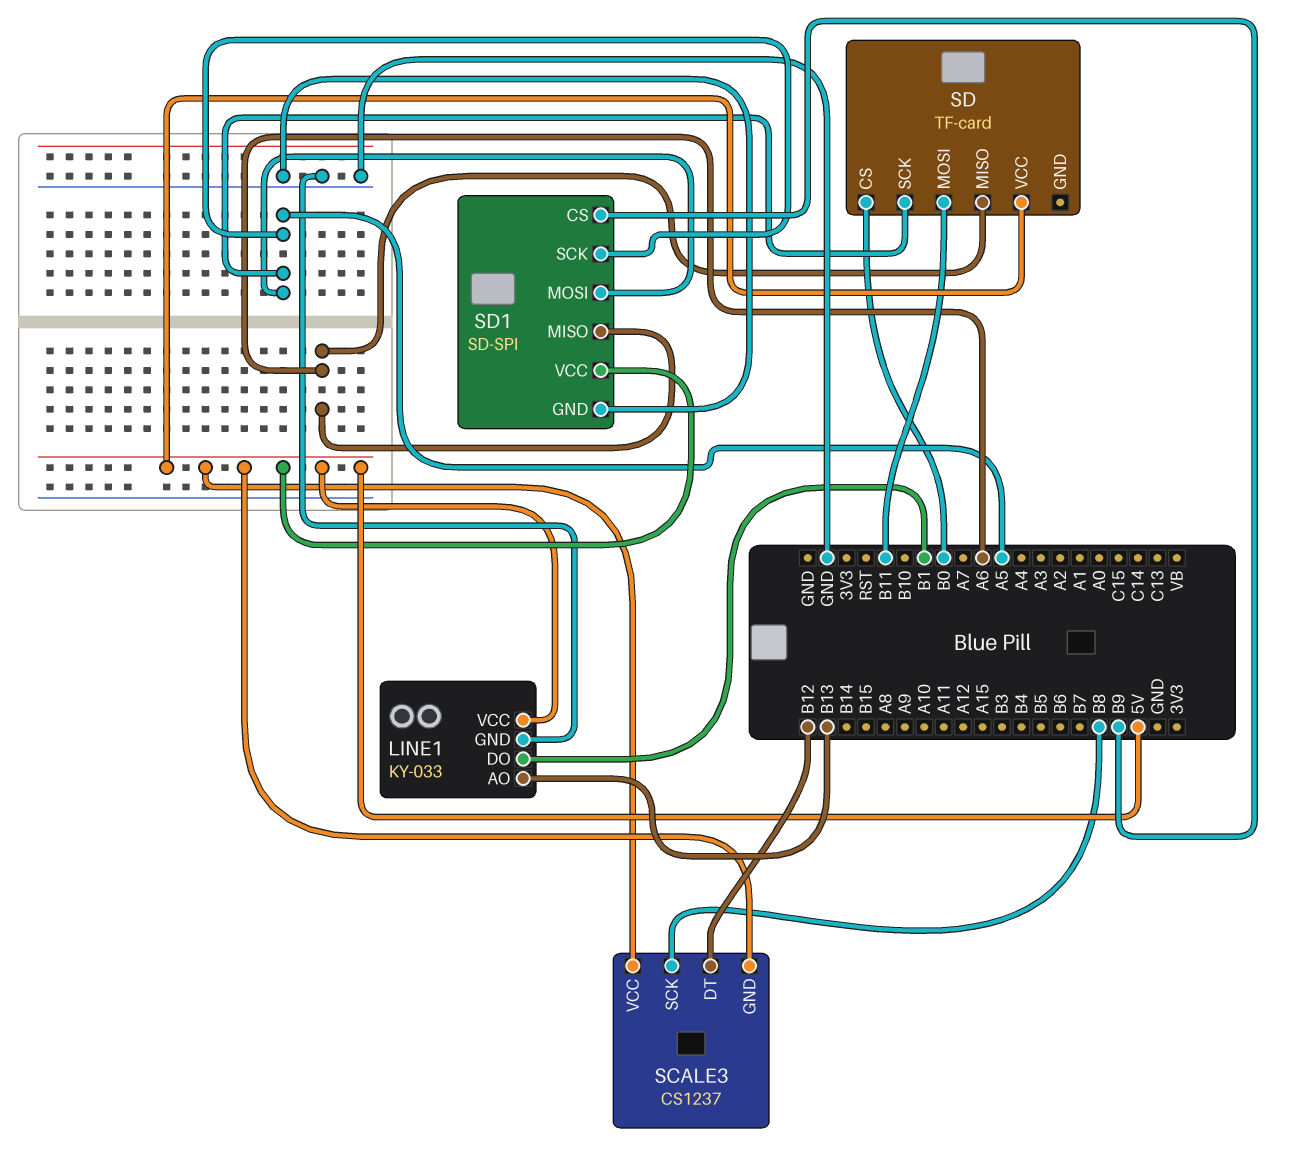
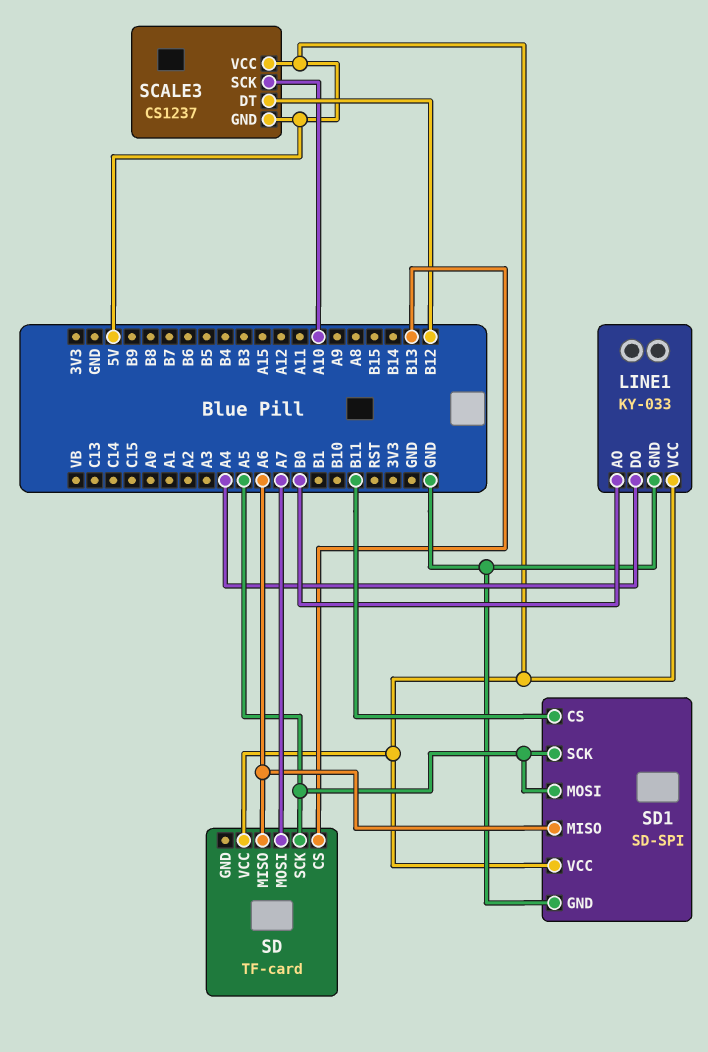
LINE1 pin AO: B13 -> B0
LINE1 pin DO: B1 -> A4
SCALE3 pin SCK: B8 -> A10
SD pin CS: B0 -> B13
SD pin MOSI: B11 -> A7
SD1 pin CS: B9 -> B11

